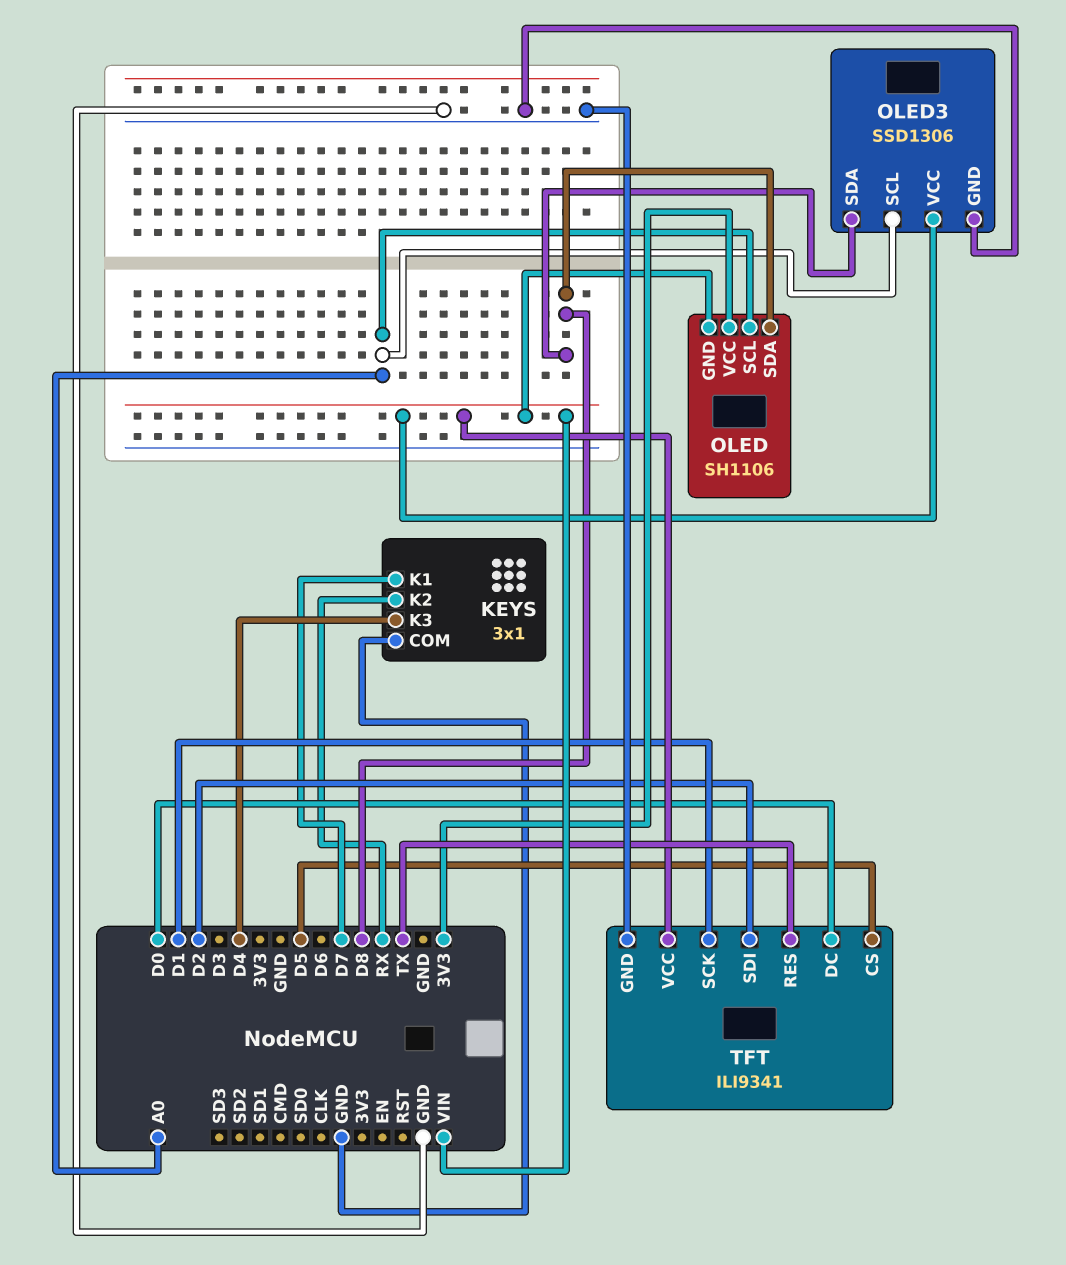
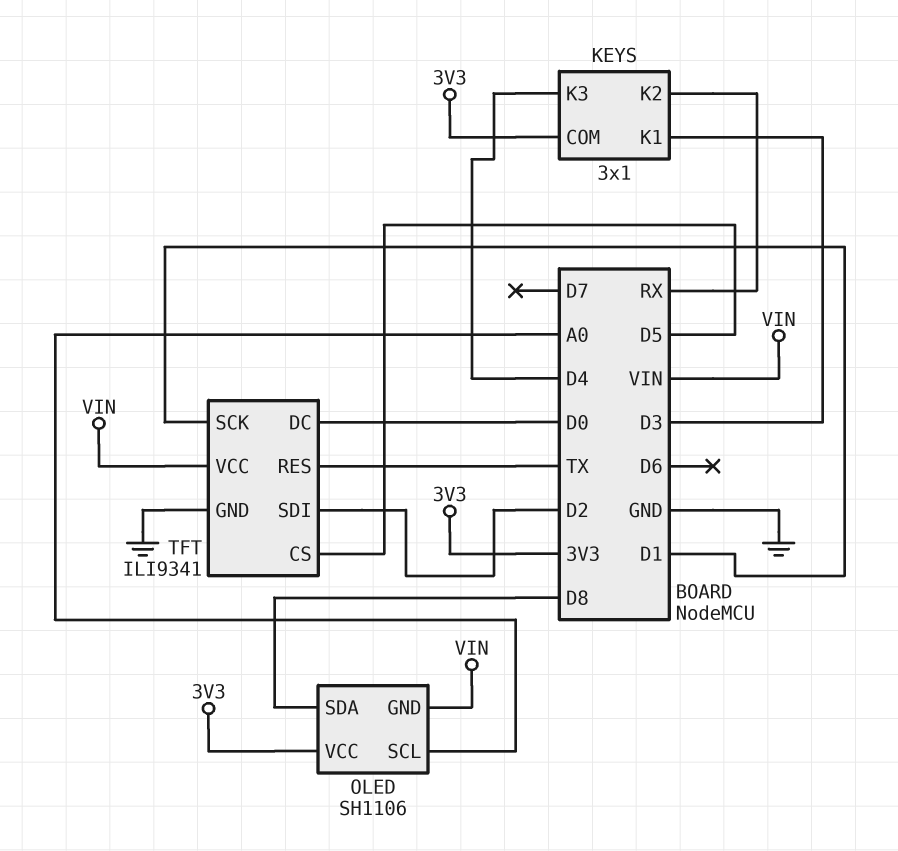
KEYS pin COM: GND -> 3V3
KEYS pin K1: D7 -> D3
OLED3: SSD1306 -> none
OLED3 pin GND: GND -> none
OLED3 pin SCL: A0 -> none
OLED3 pin SDA: D8 -> none
OLED3 pin VCC: VIN -> none

